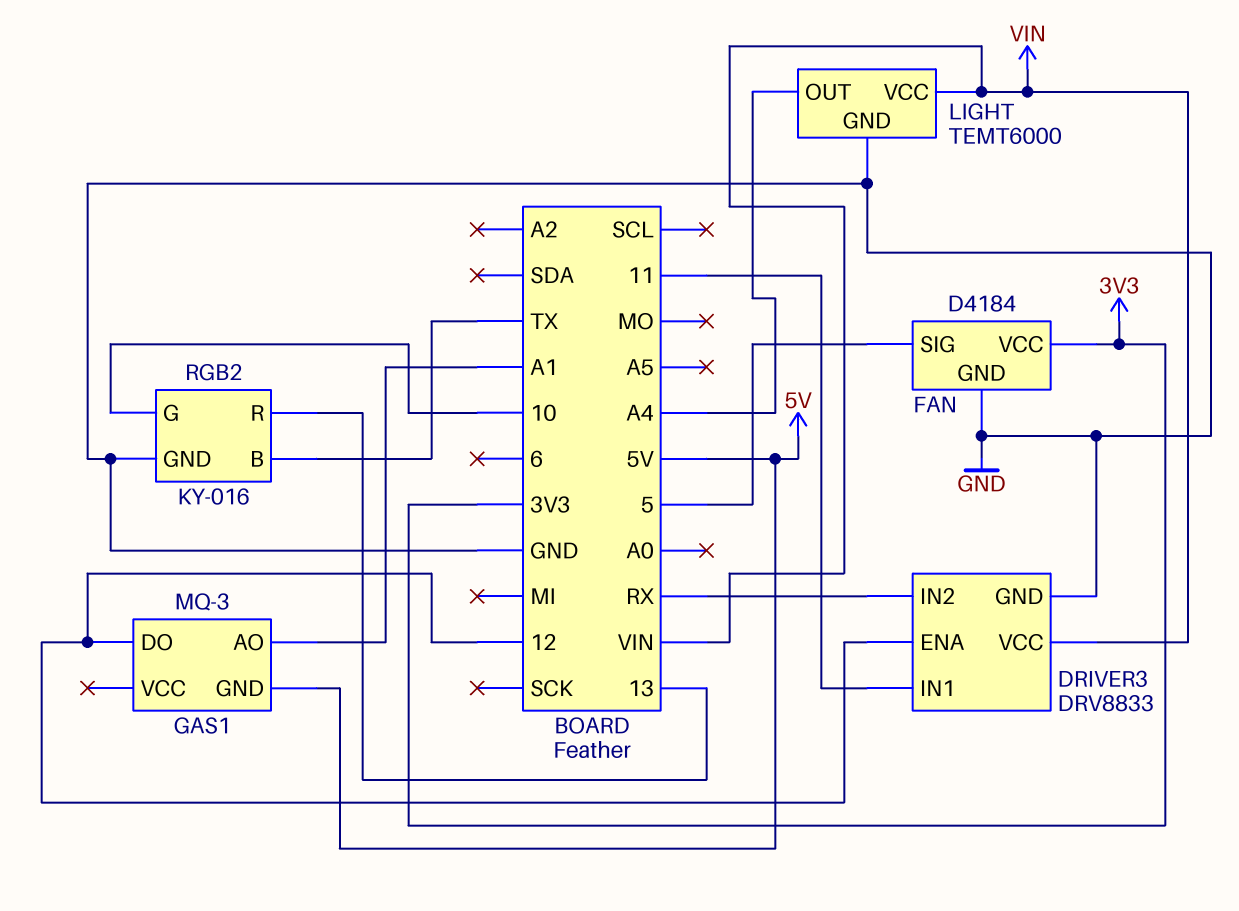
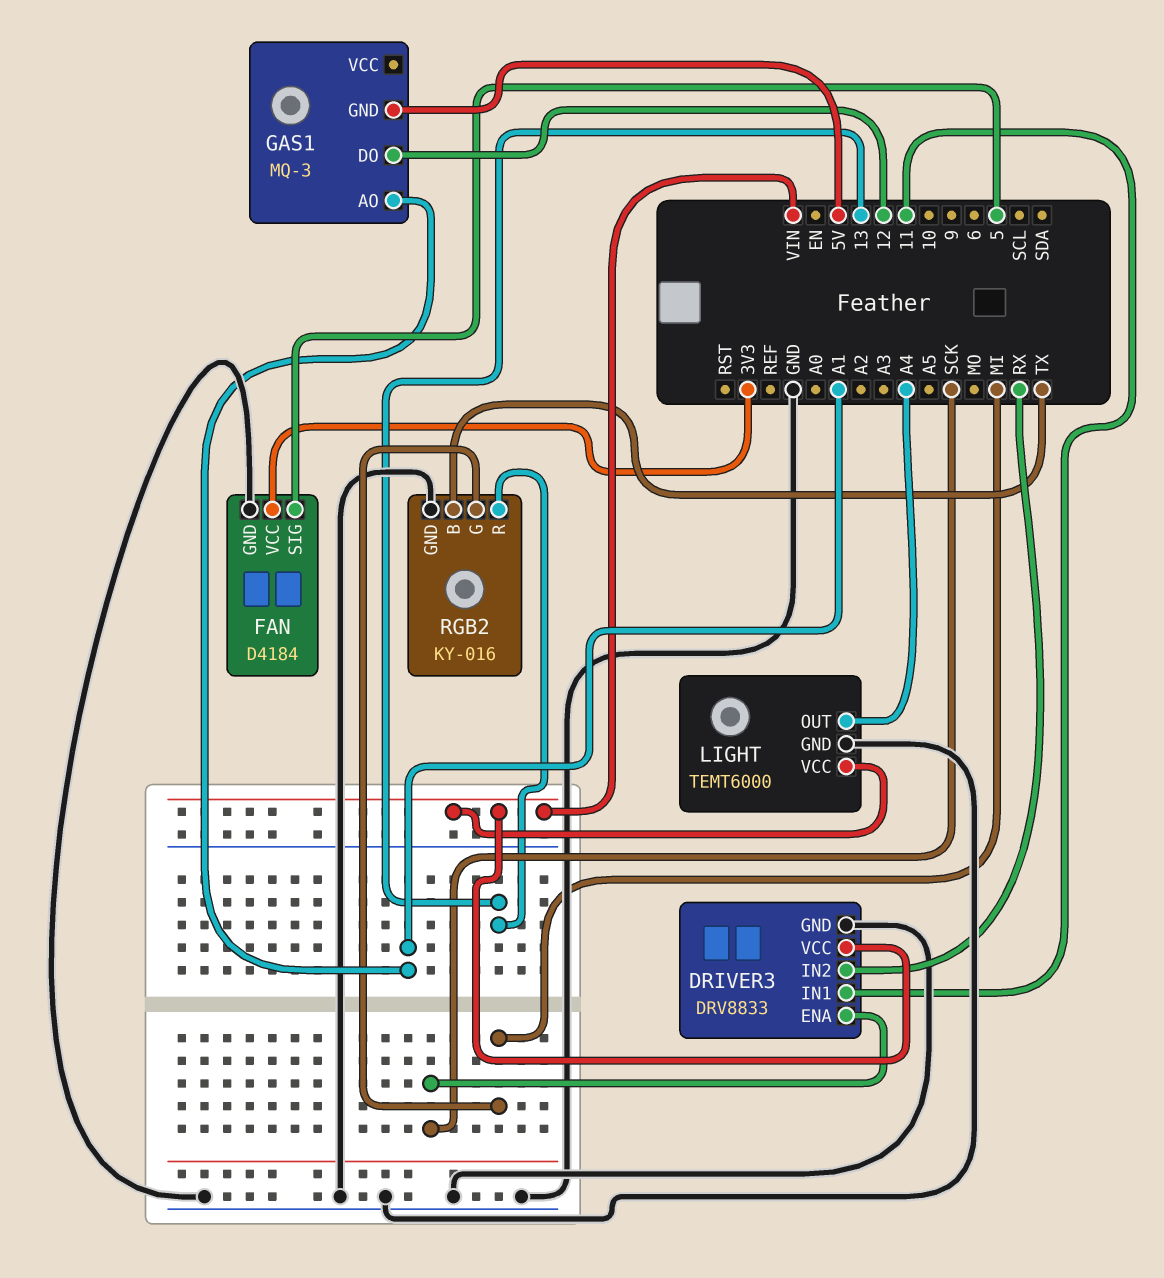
DRIVER3 pin ENA: 12 -> SCK
RGB2 pin G: 10 -> MI

